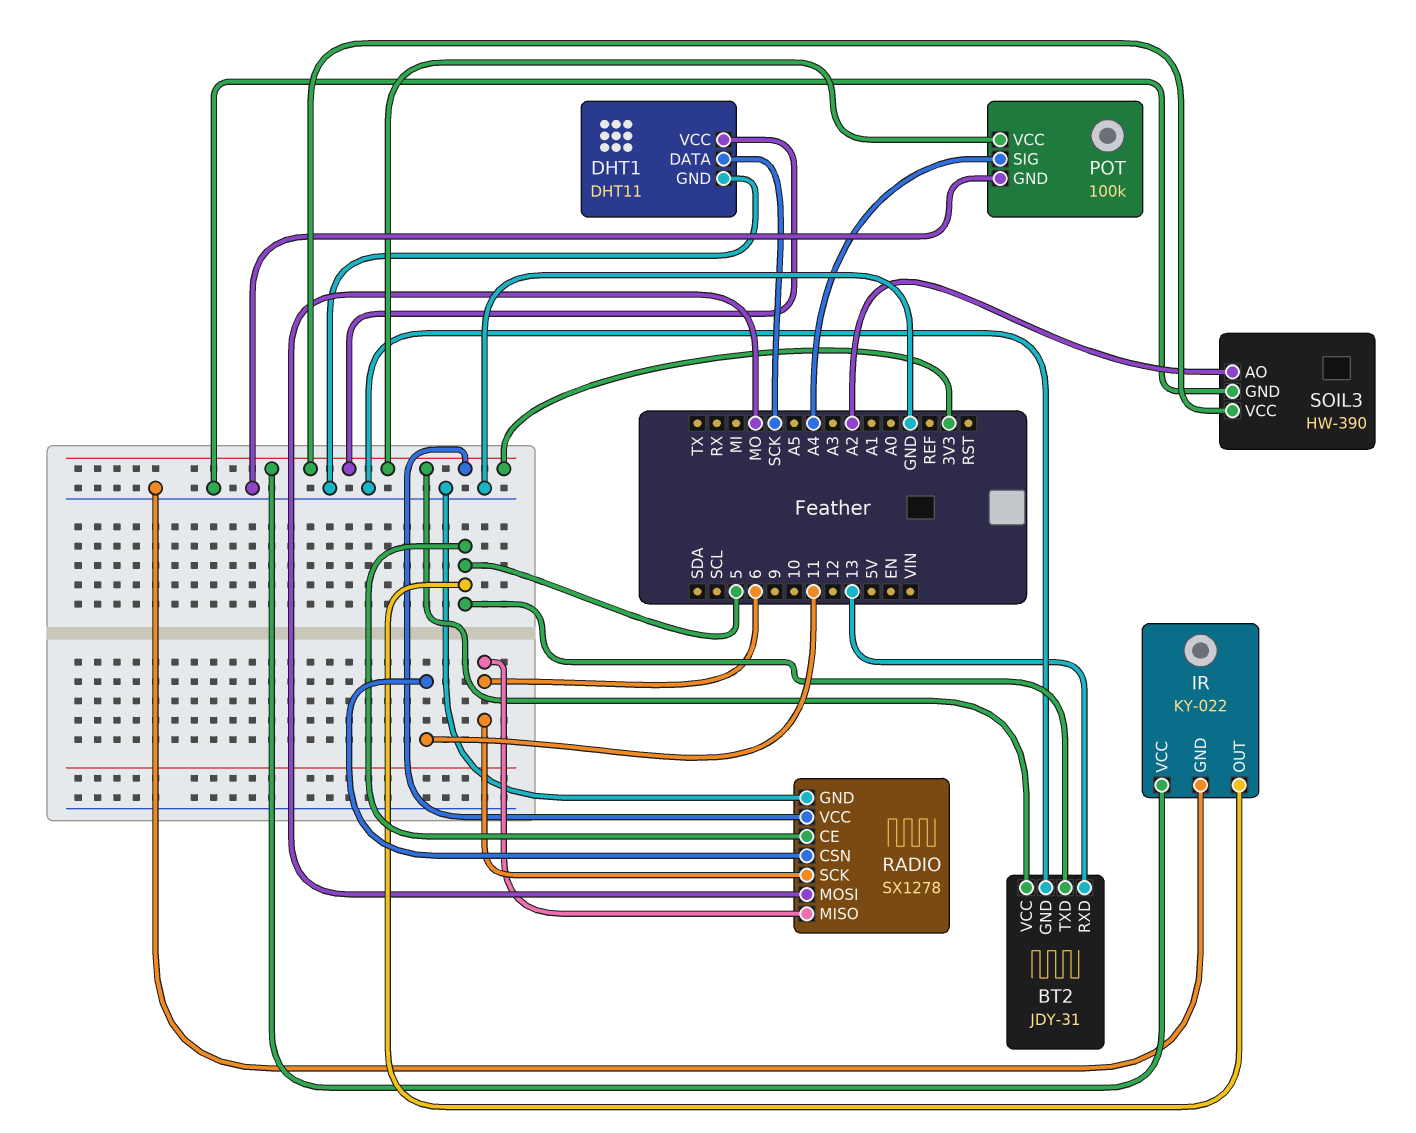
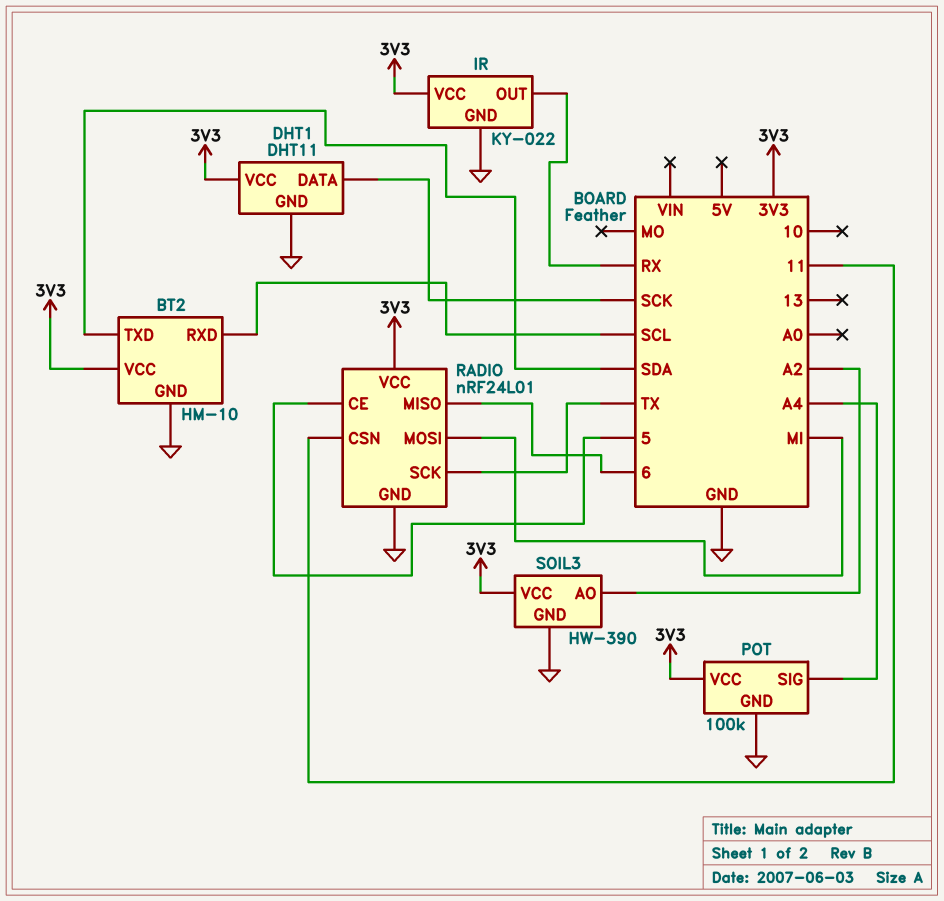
BT2: JDY-31 -> HM-10
BT2 pin RXD: 13 -> SCL
BT2 pin TXD: 5 -> SDA
IR pin OUT: 5 -> RX
RADIO: SX1278 -> nRF24L01
RADIO pin MOSI: MO -> MI
RADIO pin SCK: 6 -> TX

